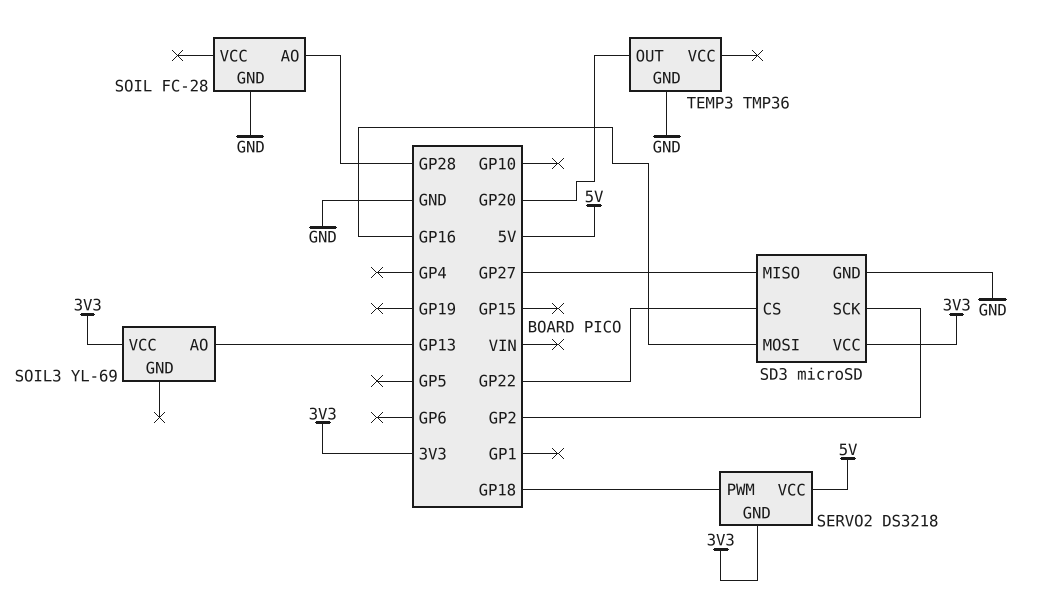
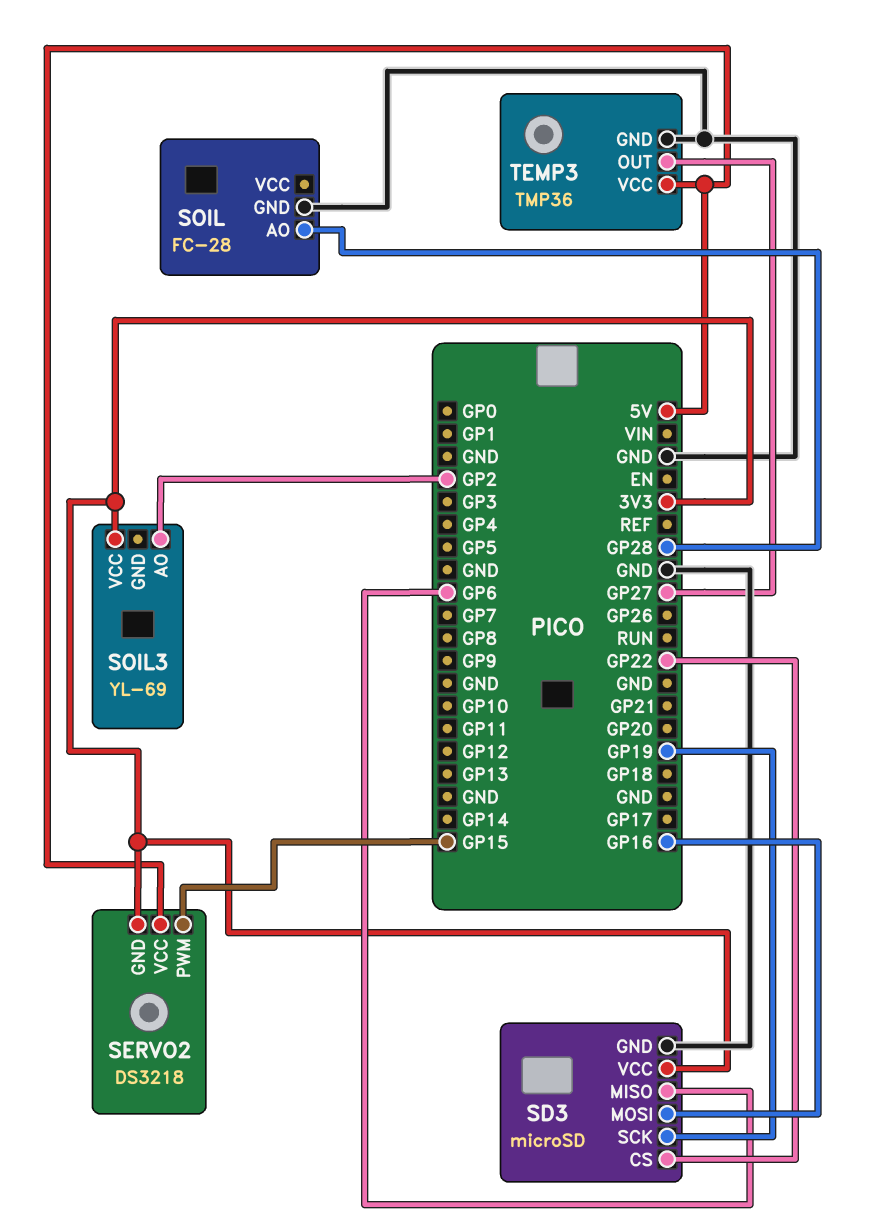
SD3 pin MISO: GP27 -> GP6
SD3 pin SCK: GP2 -> GP19
SERVO2 pin PWM: GP18 -> GP15
SOIL3 pin AO: GP13 -> GP2
TEMP3 pin OUT: GP20 -> GP27
TEMP3 pin VCC: none -> 5V

